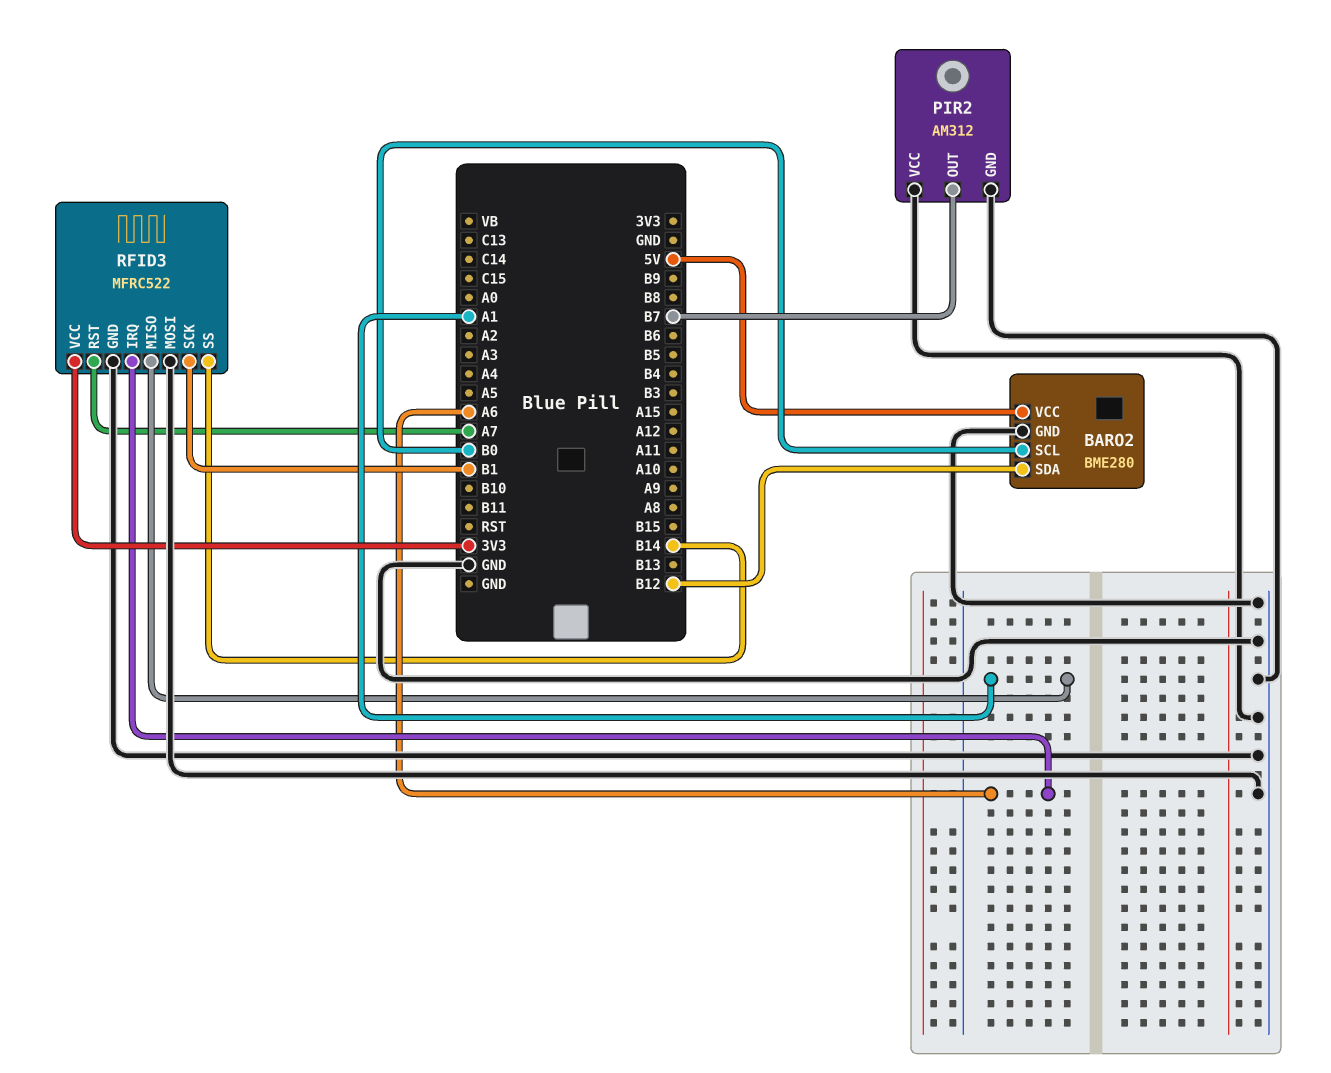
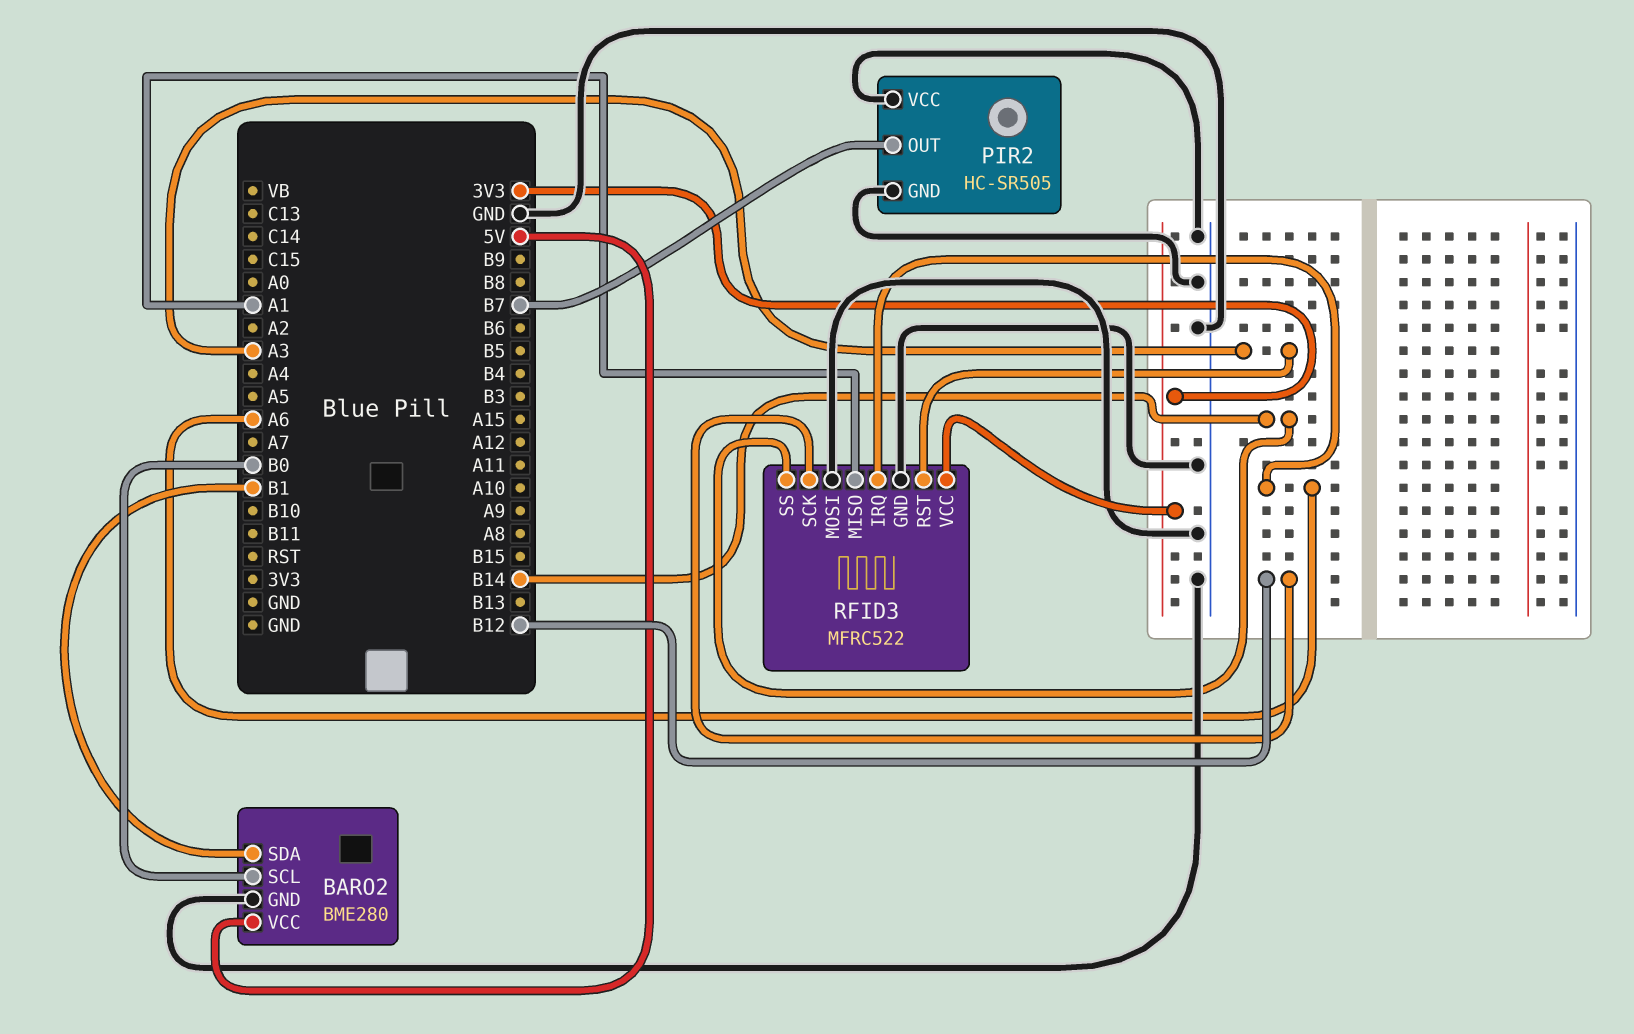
BARO2 pin SDA: B12 -> B1
PIR2: AM312 -> HC-SR505
RFID3 pin RST: A7 -> A3
RFID3 pin SCK: B1 -> B12

